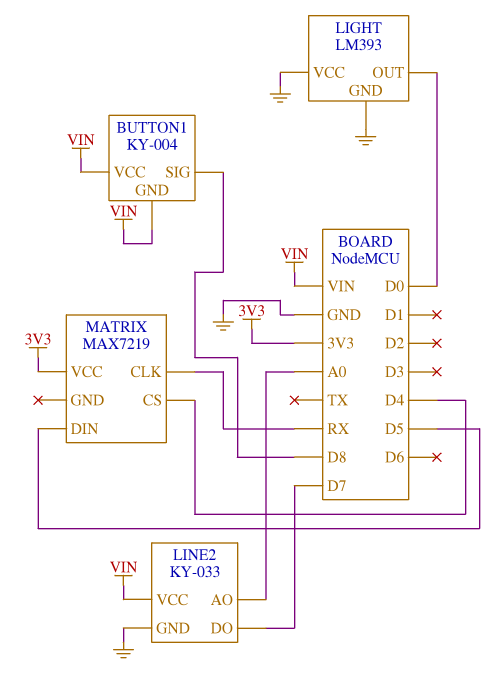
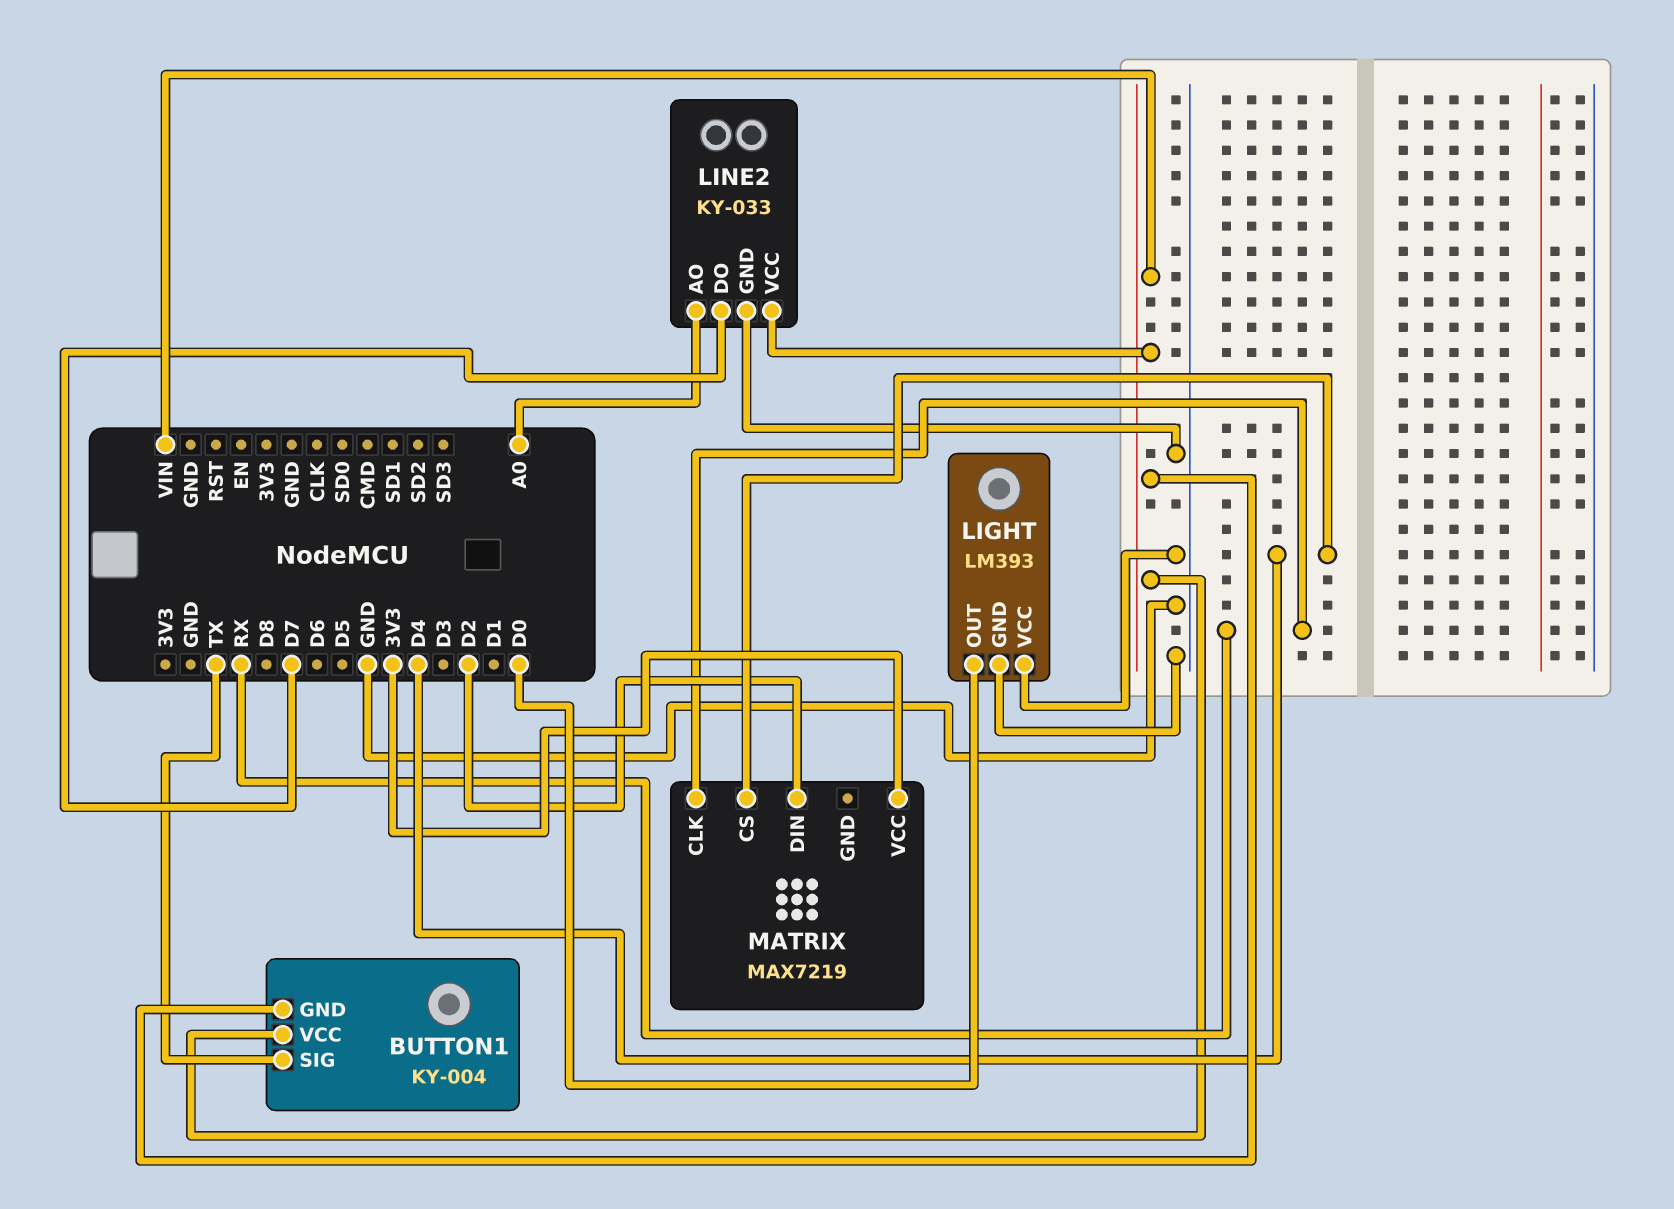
BUTTON1 pin SIG: D8 -> TX
MATRIX pin DIN: D5 -> D2

